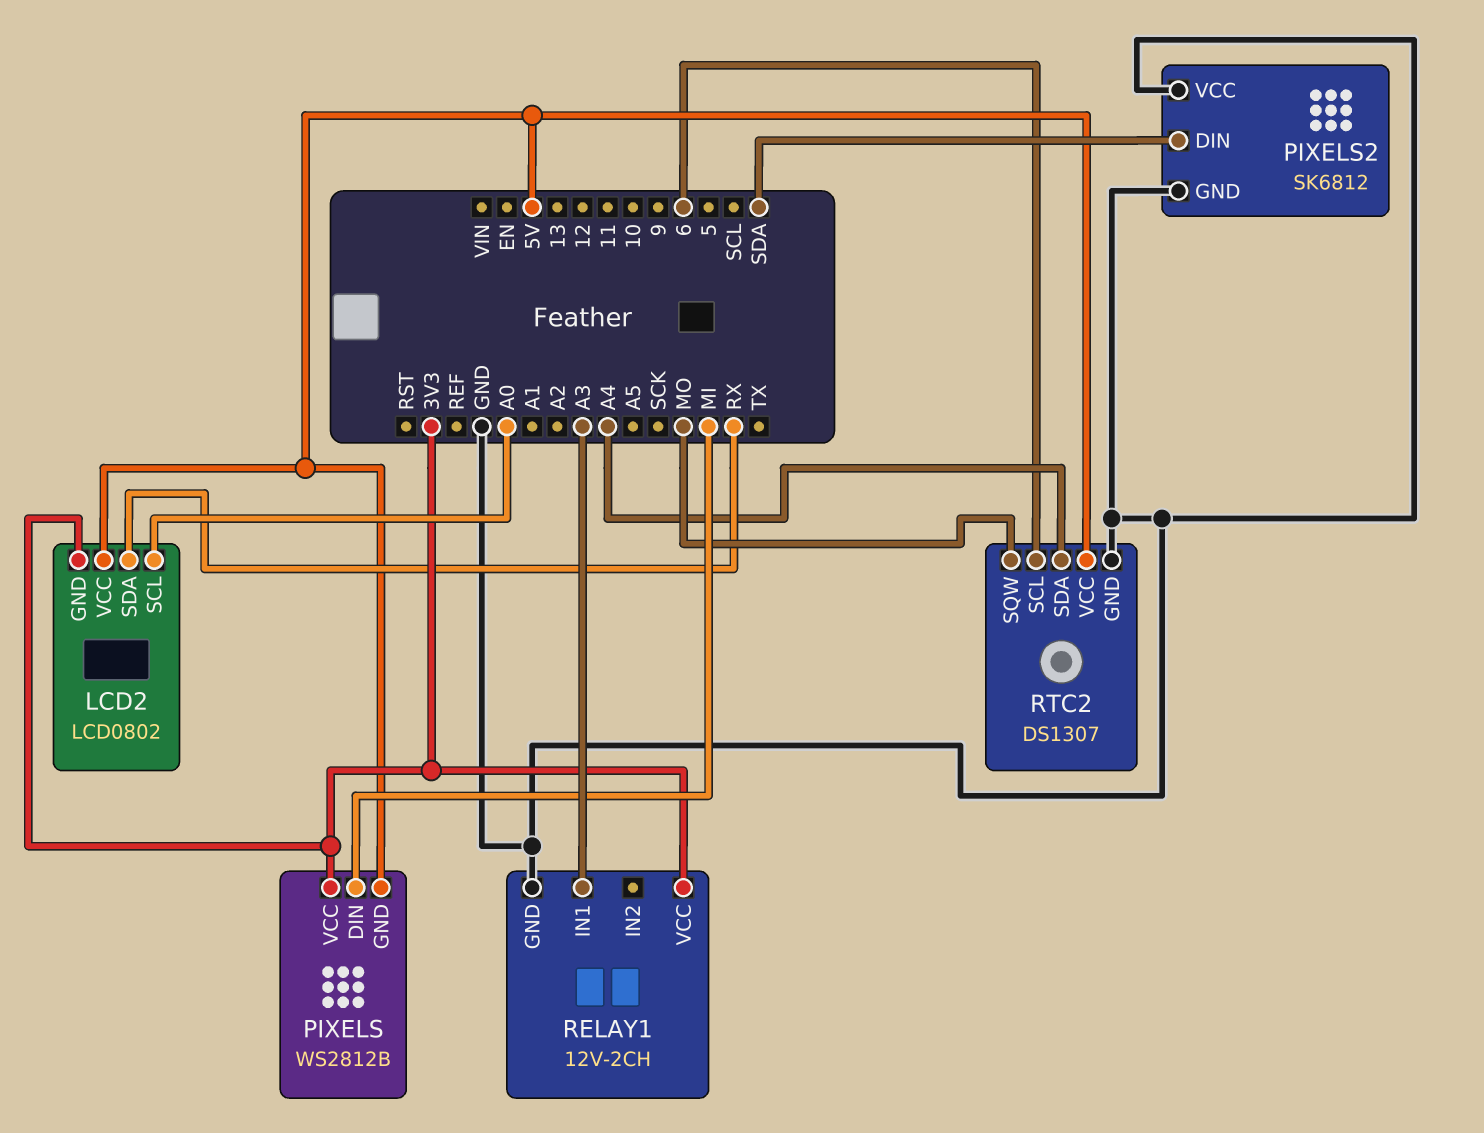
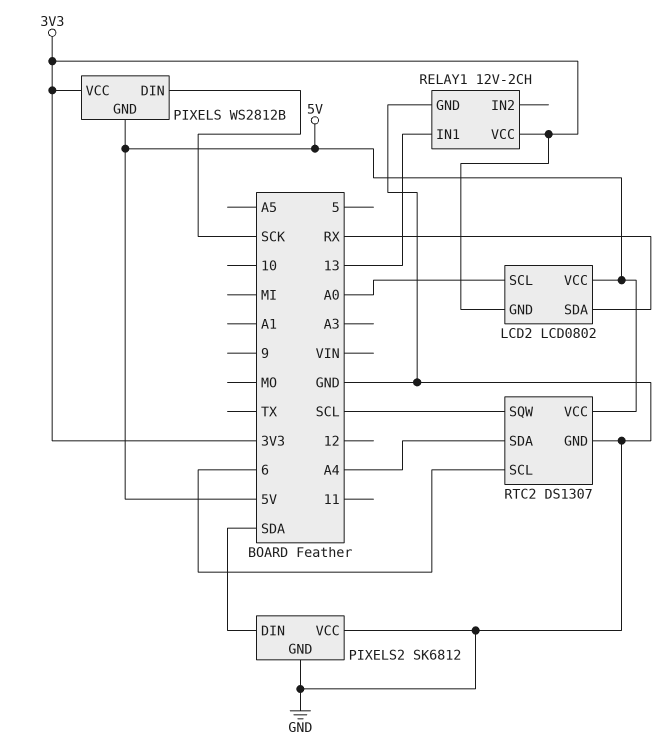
PIXELS pin DIN: MI -> SCK
RELAY1 pin IN1: A3 -> 13
RTC2 pin SQW: MO -> SCL

